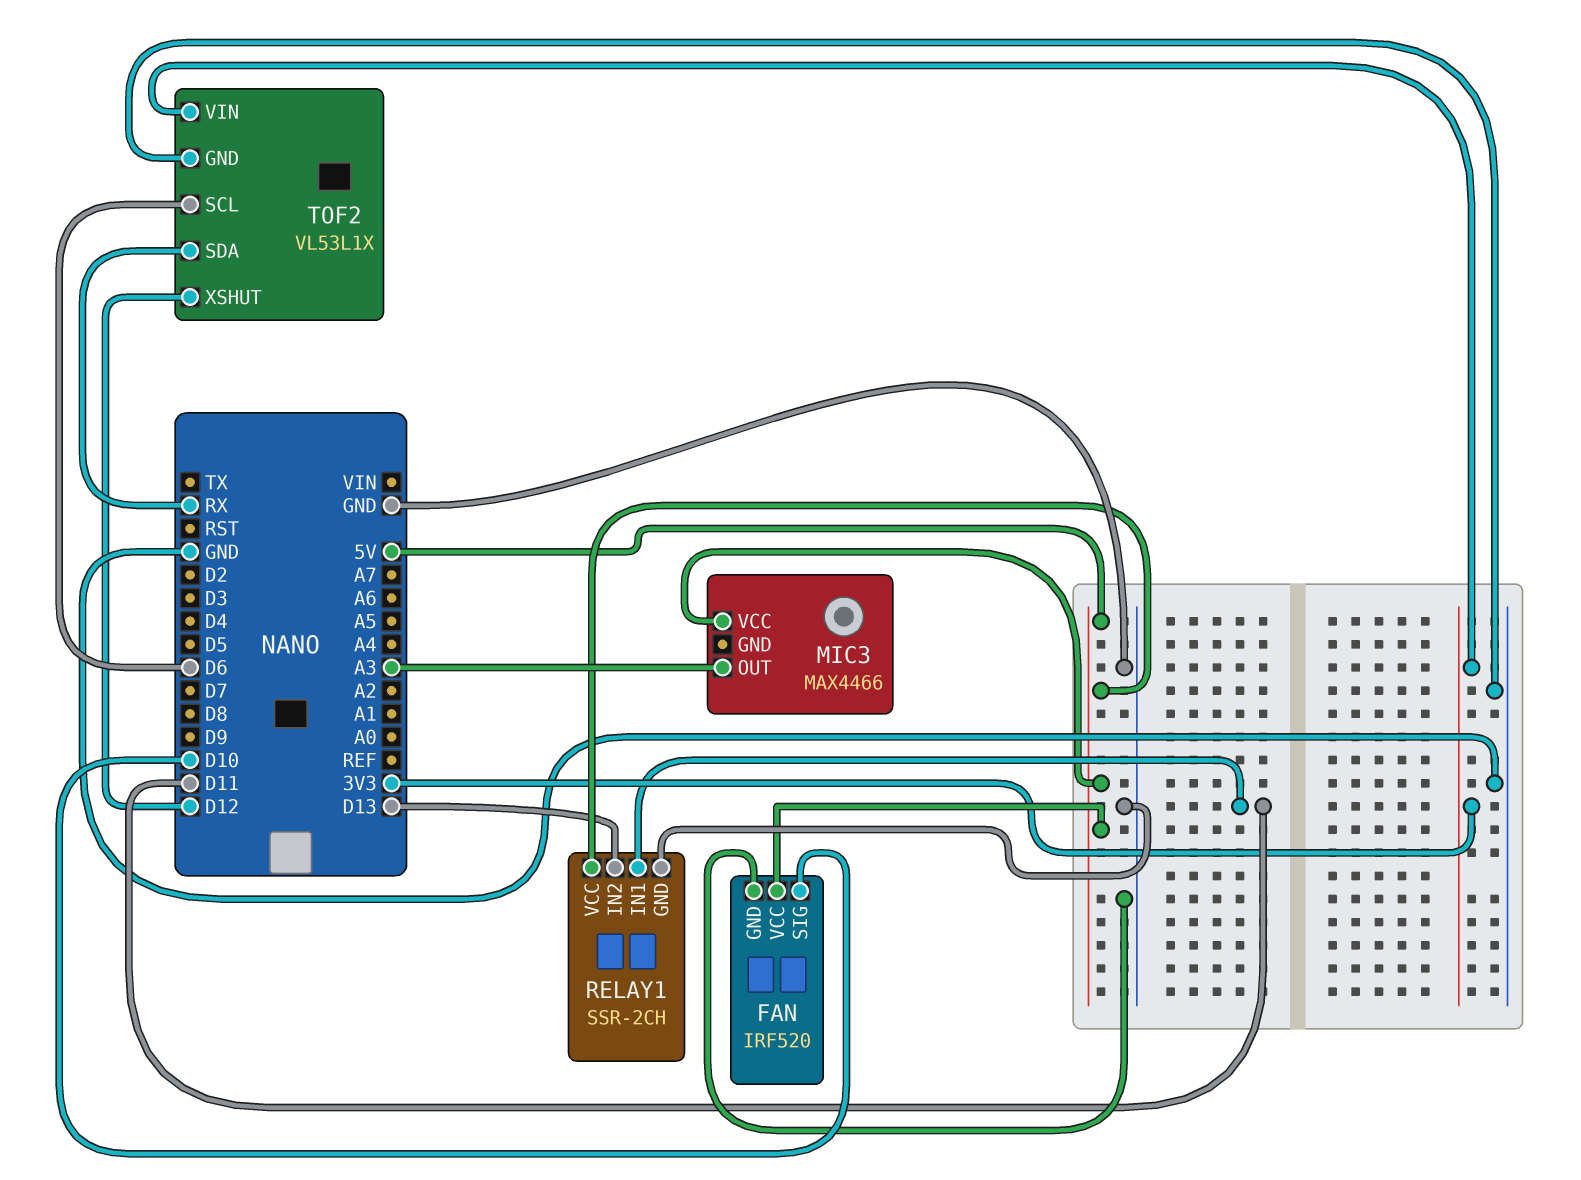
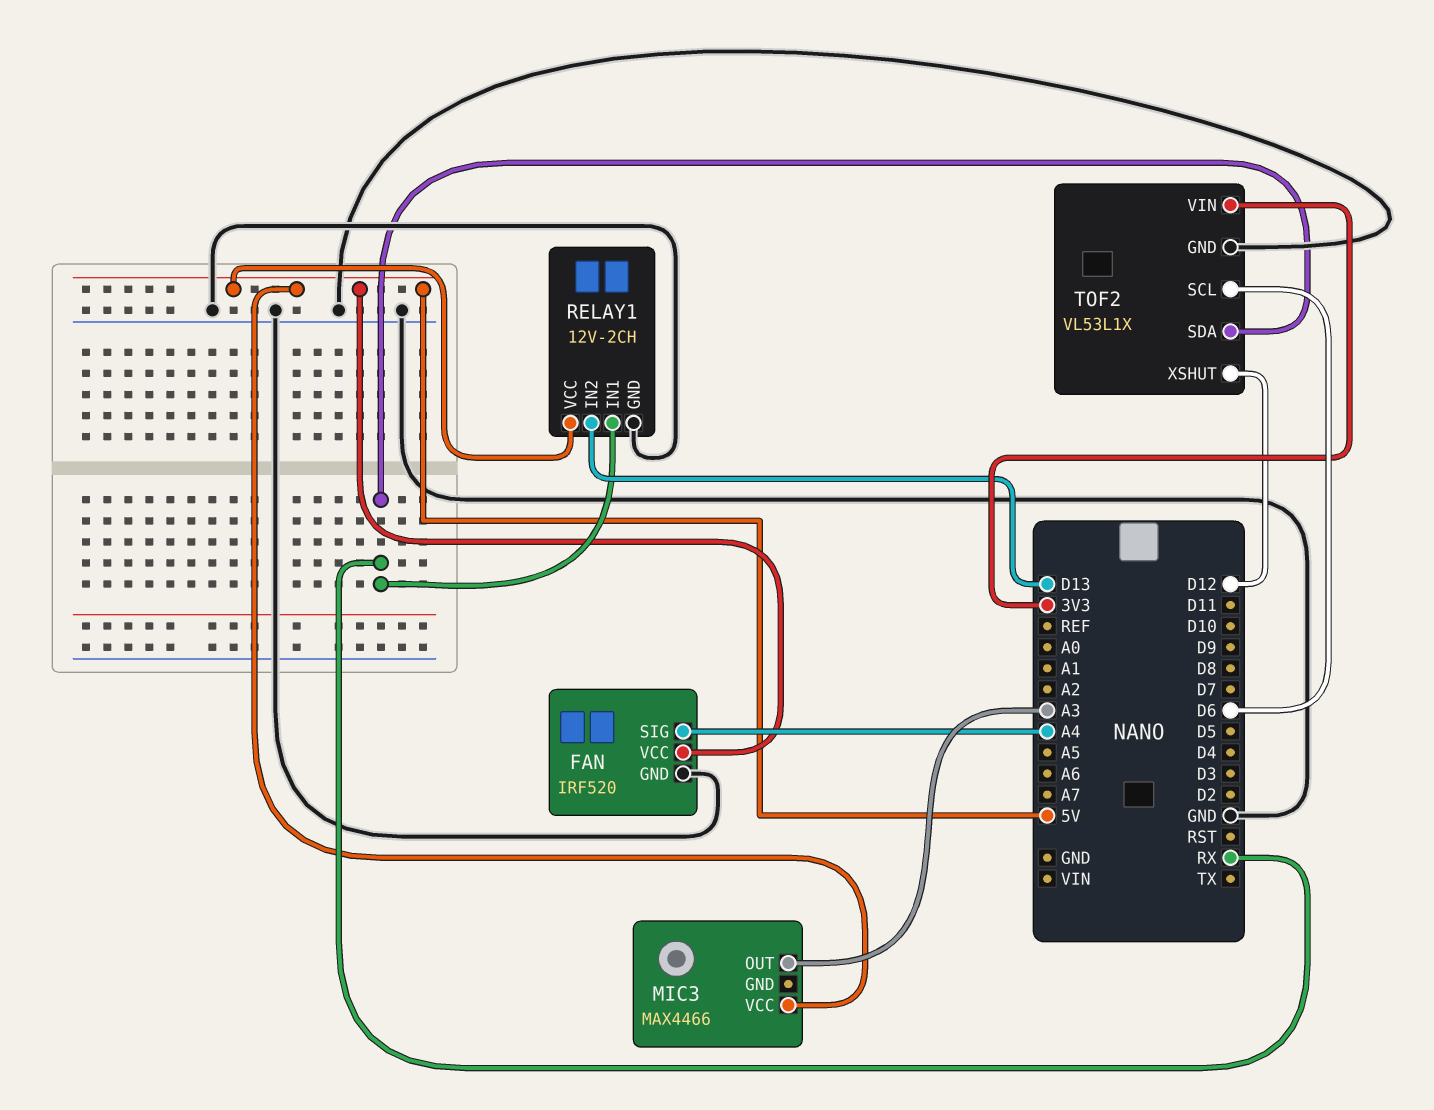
FAN pin SIG: D10 -> A4
RELAY1: SSR-2CH -> 12V-2CH
RELAY1 pin IN1: D11 -> RX

